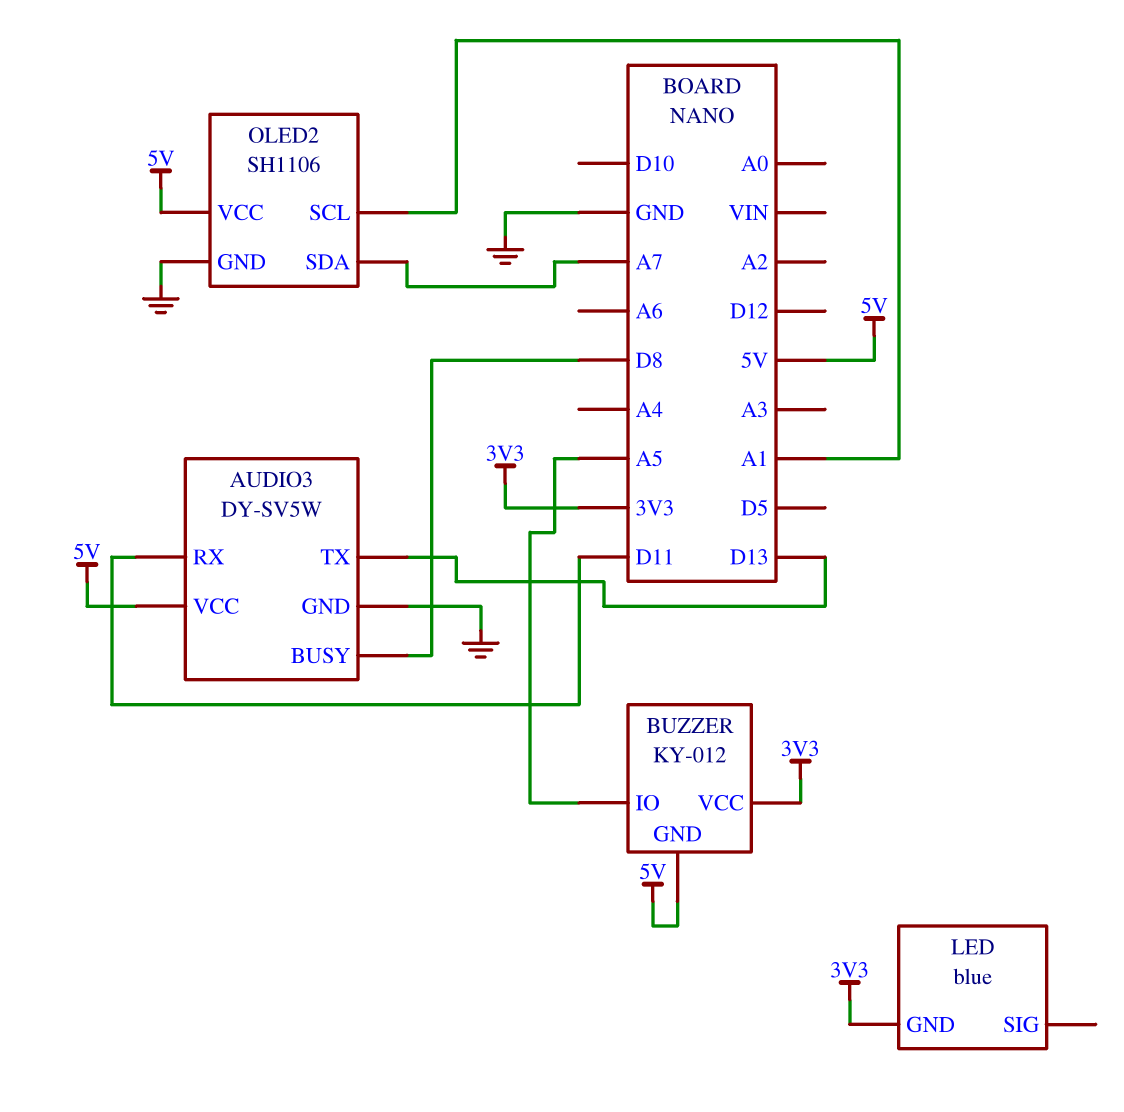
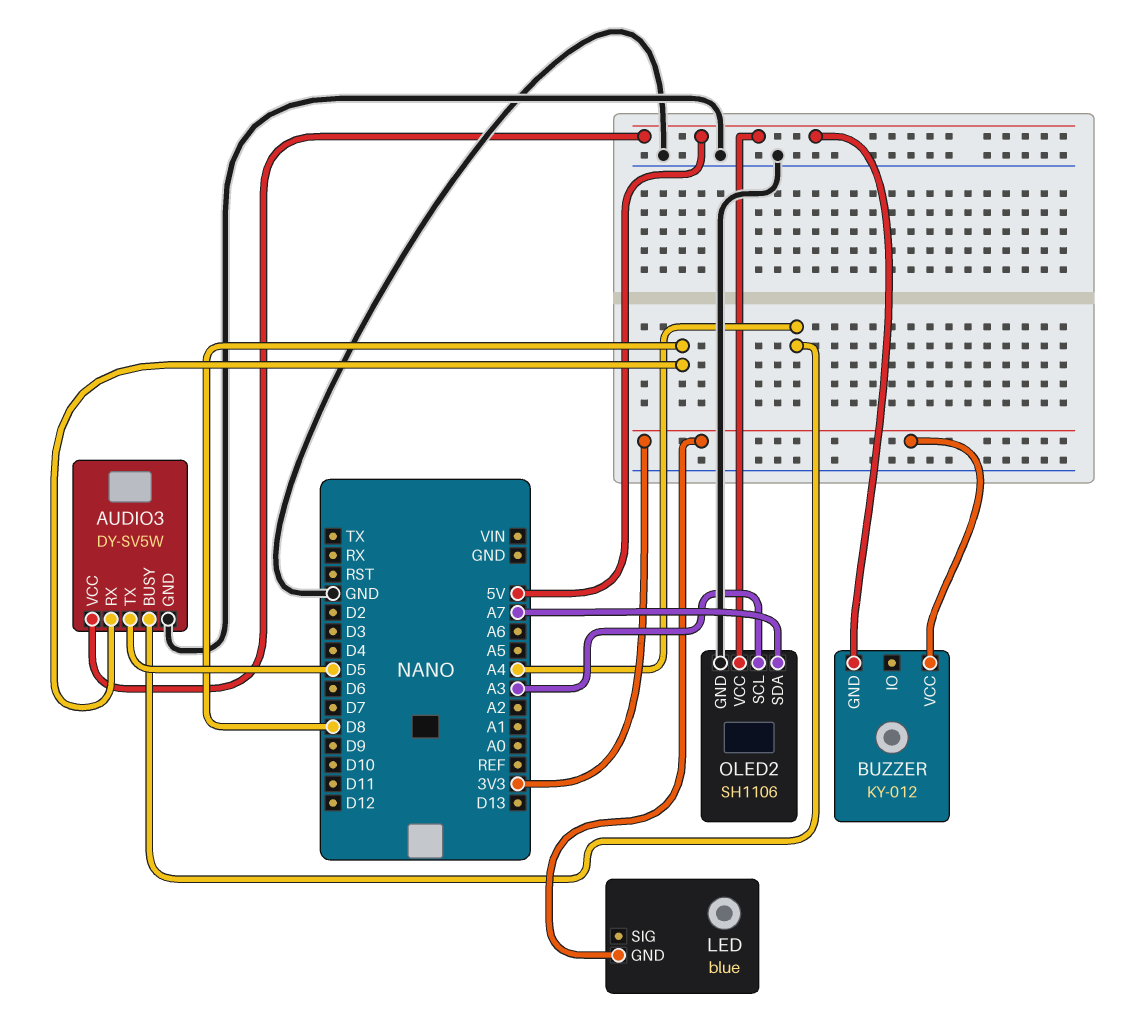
AUDIO3 pin BUSY: D8 -> A4
AUDIO3 pin RX: D11 -> D8
AUDIO3 pin TX: D13 -> D5
BUZZER pin IO: A5 -> none
OLED2 pin SCL: A1 -> A3

